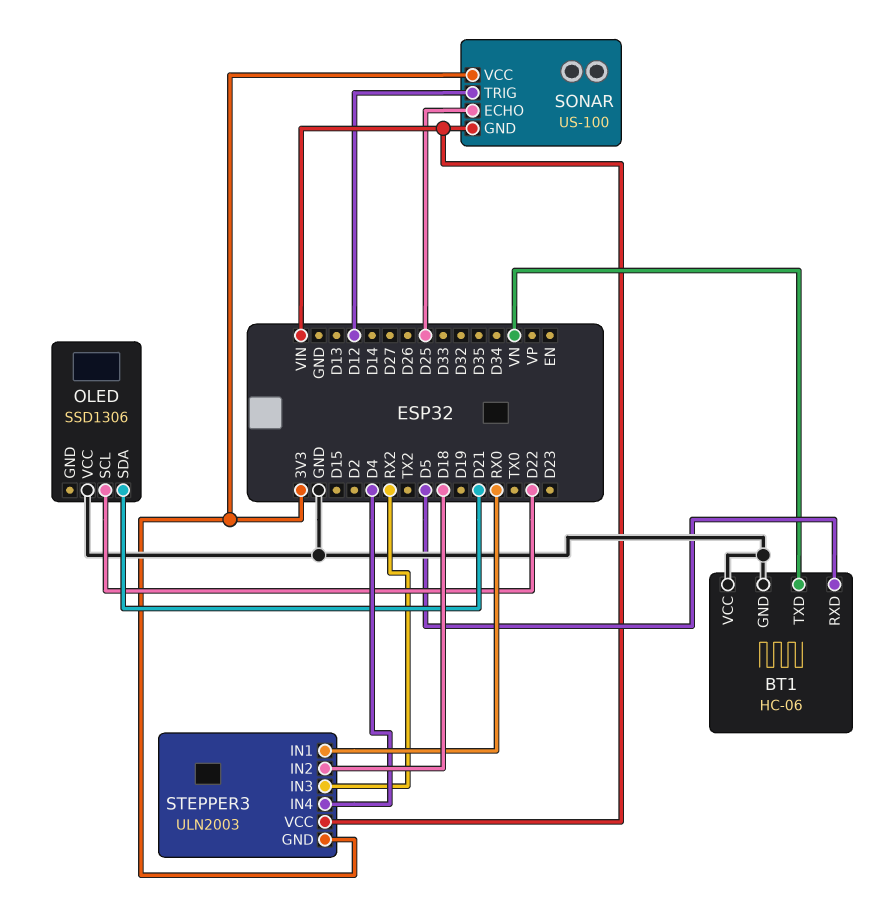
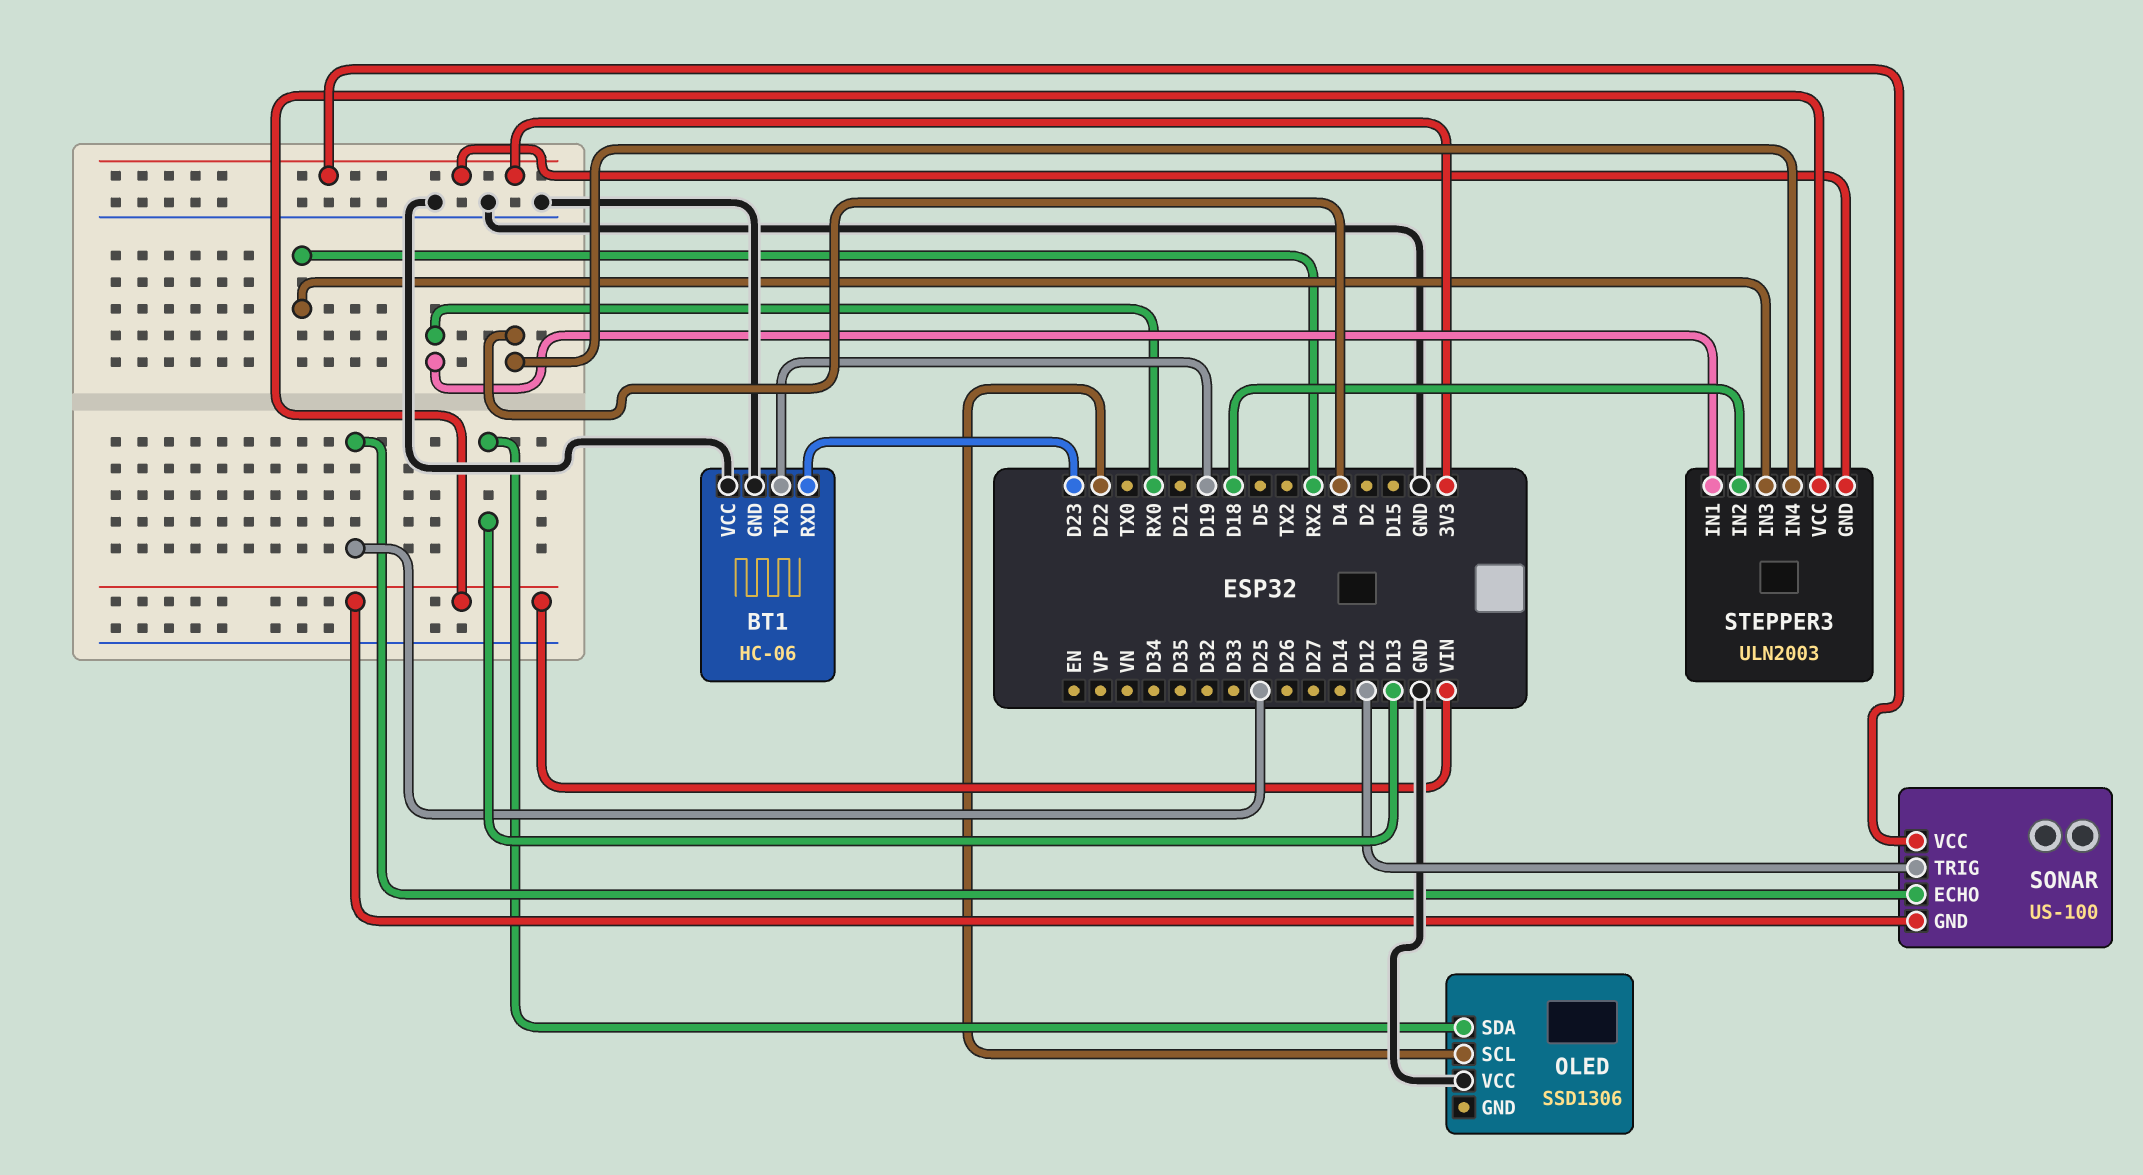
BT1 pin RXD: D5 -> D23
BT1 pin TXD: VN -> D19
OLED pin SDA: D21 -> D13

